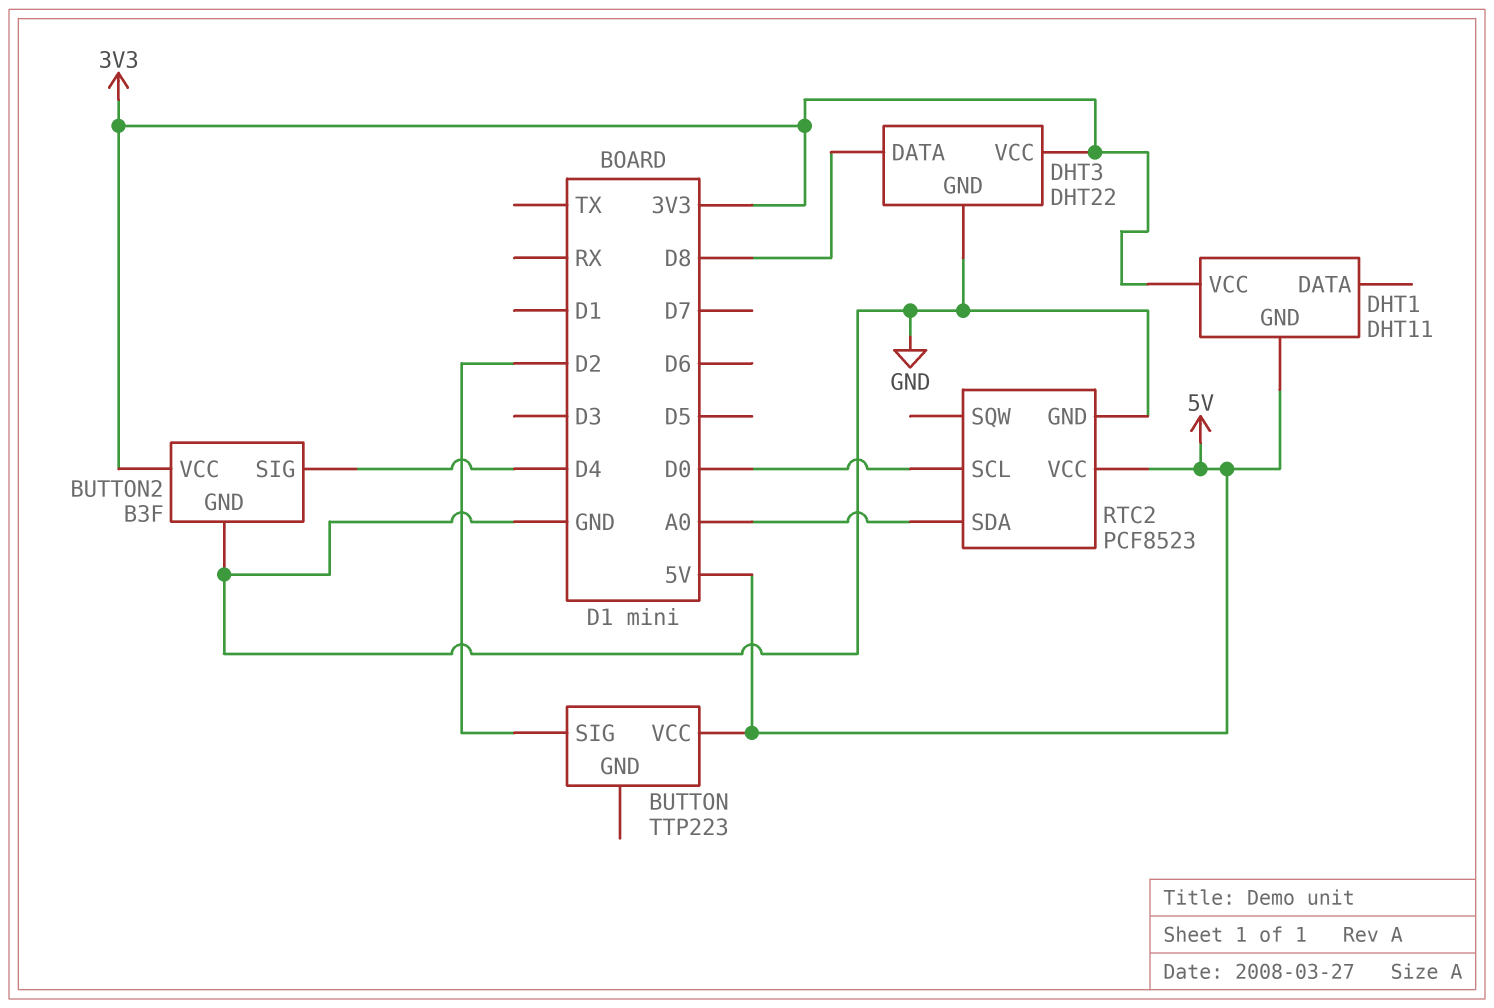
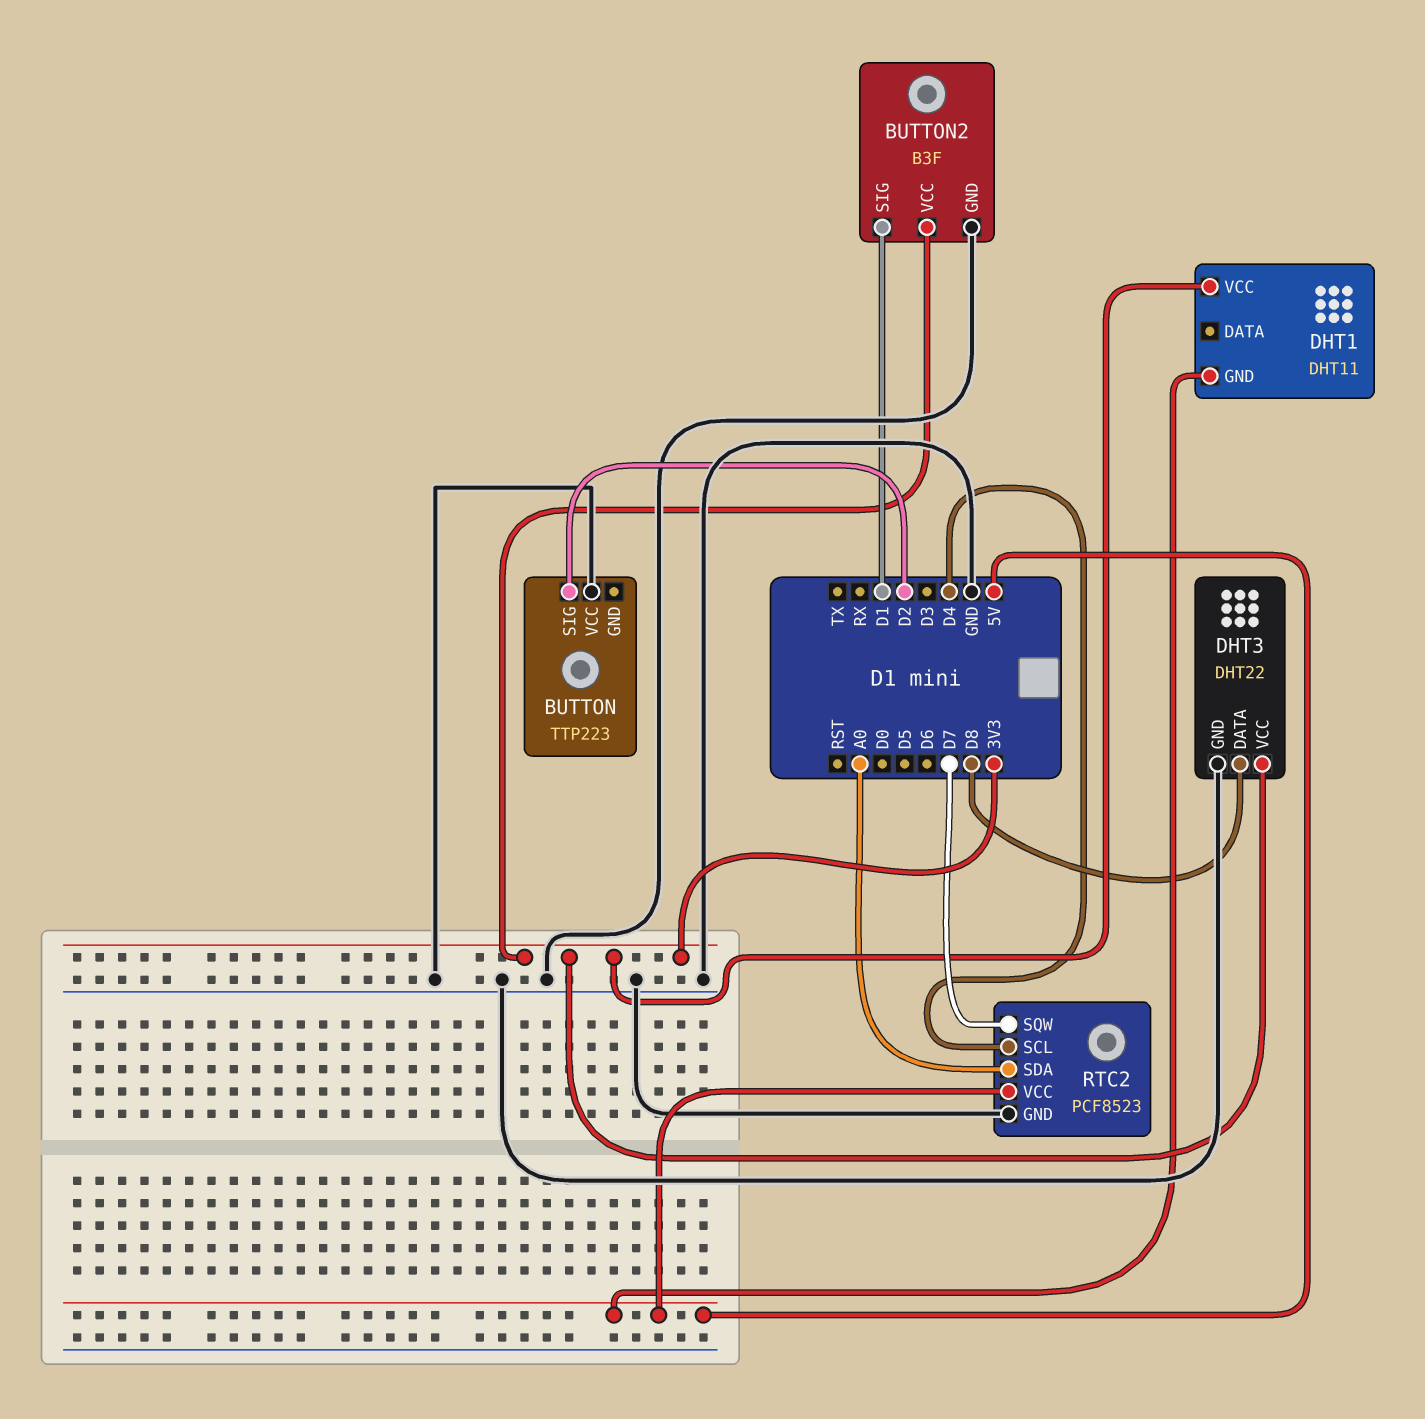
BUTTON pin VCC: 5V -> GND
BUTTON2 pin SIG: D4 -> D1
RTC2 pin SCL: D0 -> D4
RTC2 pin SQW: none -> D7

